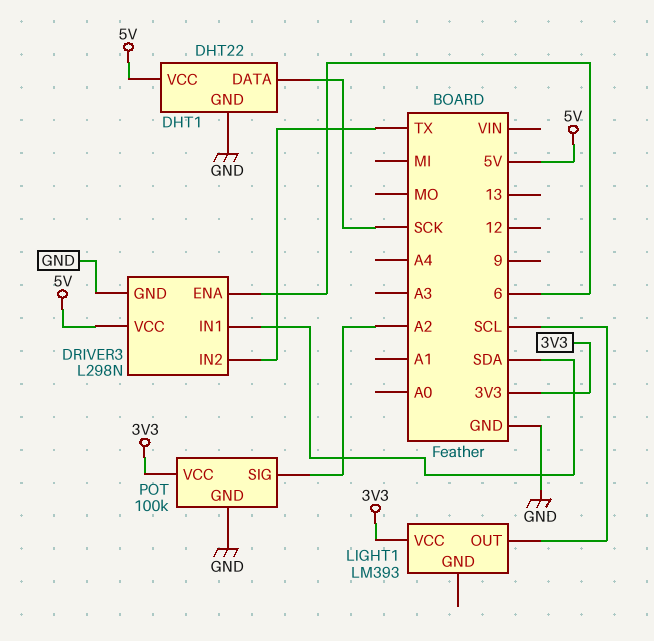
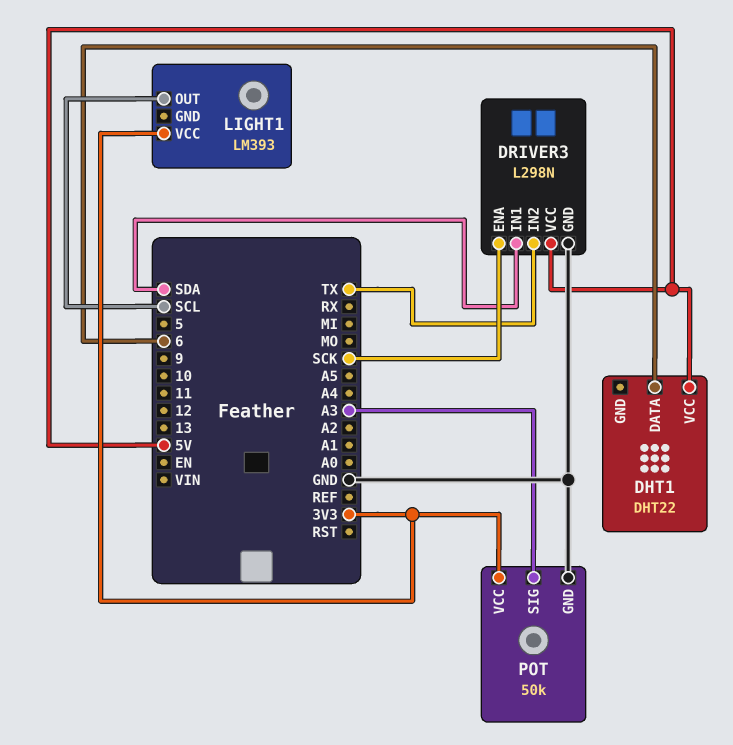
DHT1 pin DATA: SCK -> 6
DHT1 pin GND: GND -> none
DRIVER3 pin ENA: 6 -> SCK
POT: 100k -> 50k
POT pin SIG: A2 -> A3

